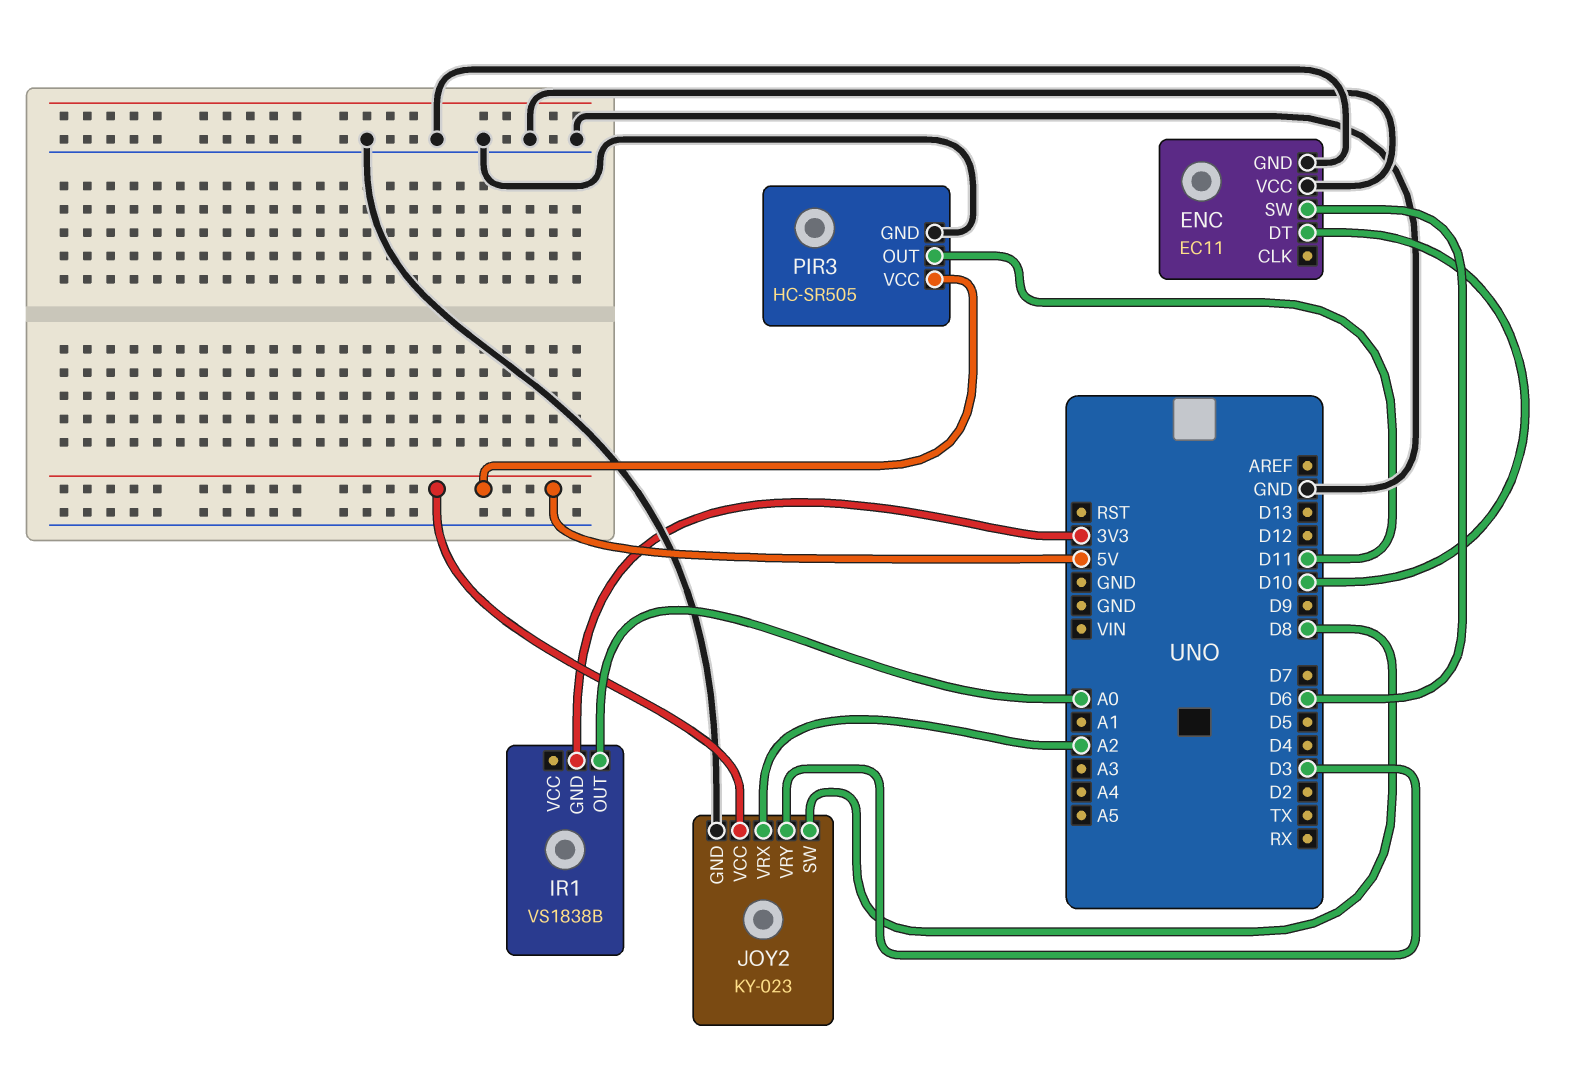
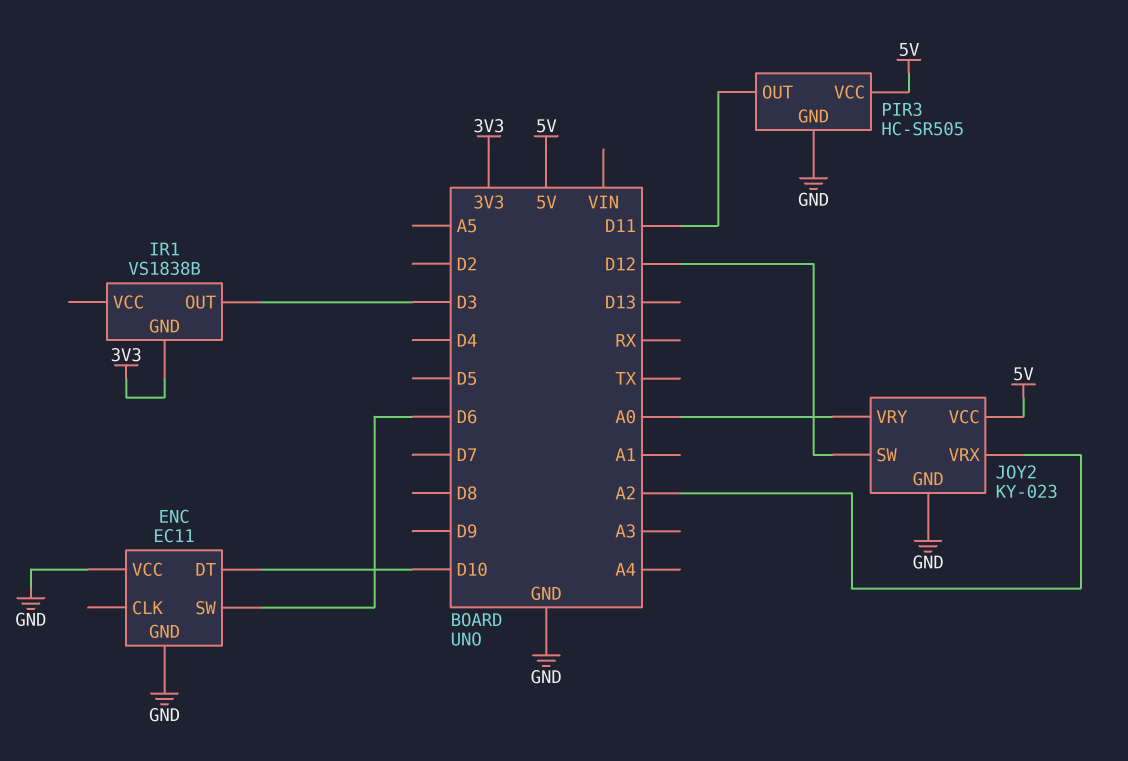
IR1 pin OUT: A0 -> D3
JOY2 pin SW: D8 -> D12
JOY2 pin VRY: D3 -> A0

